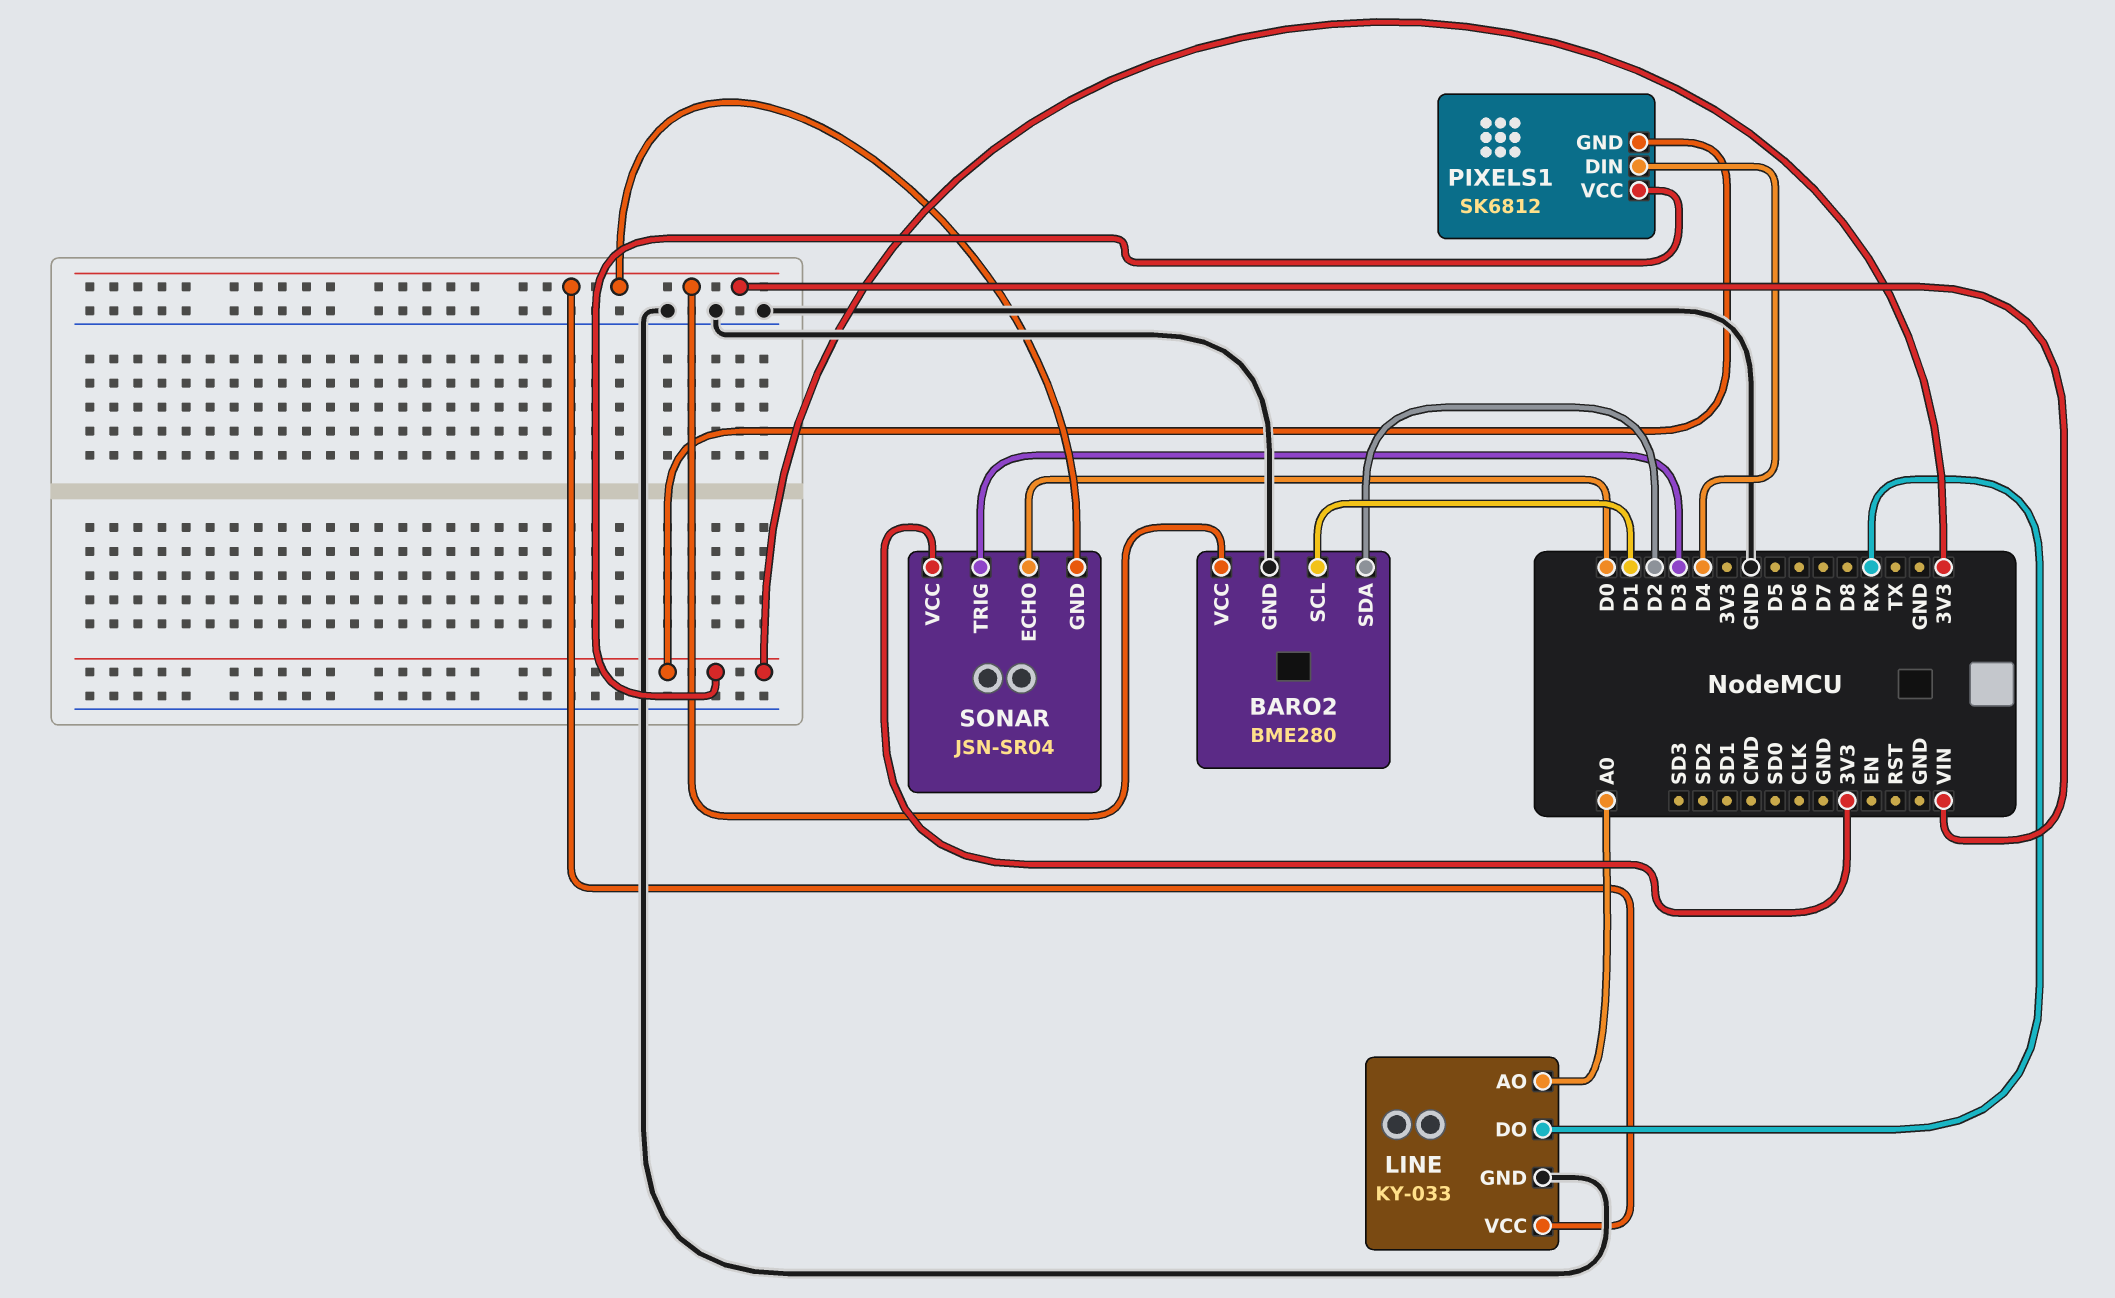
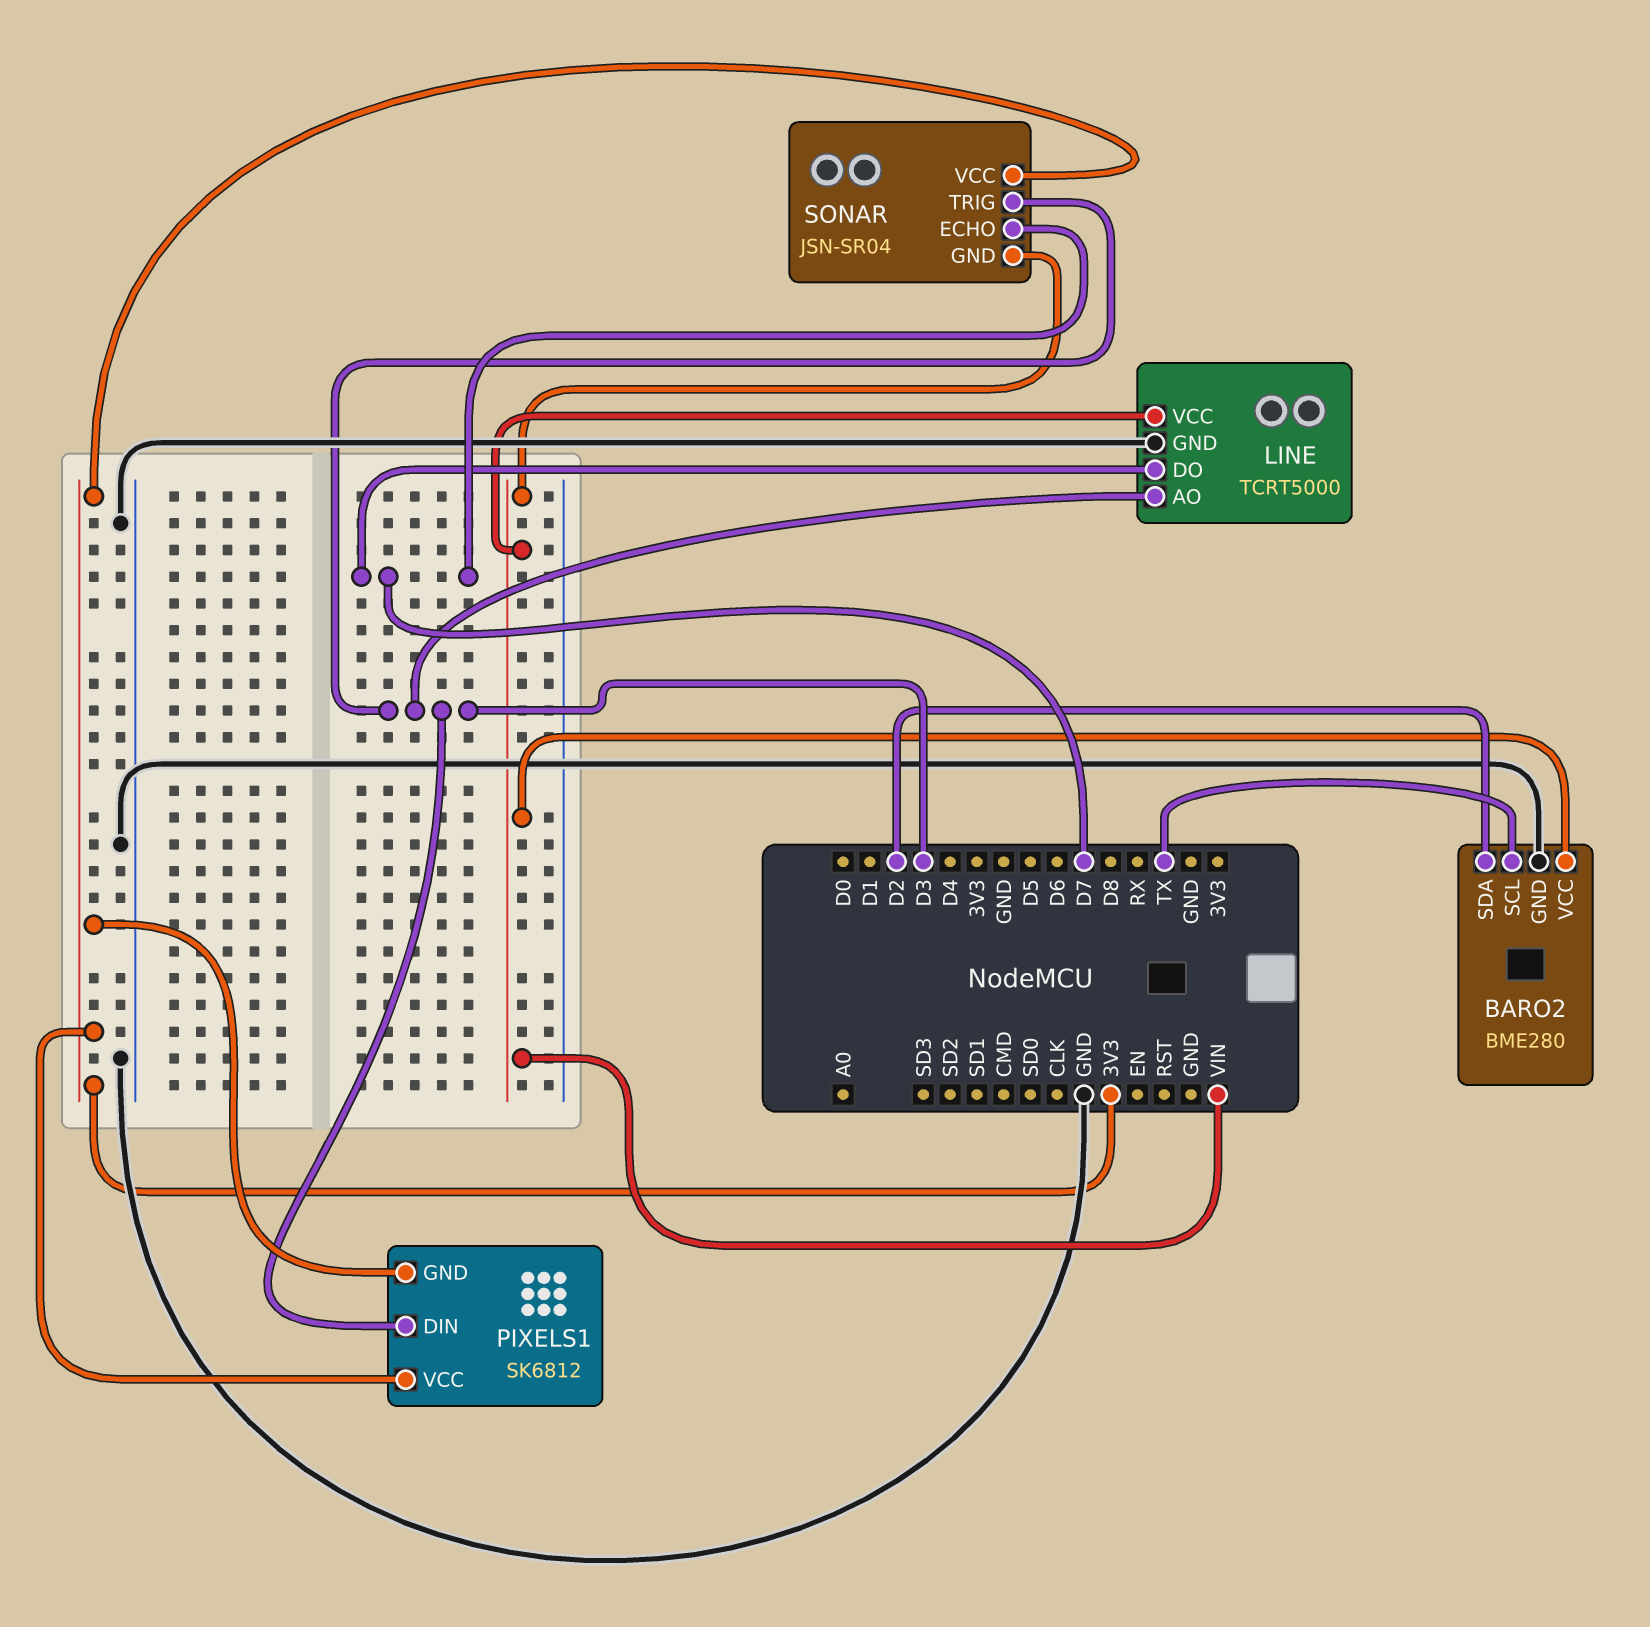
BARO2 pin SCL: D1 -> TX
LINE: KY-033 -> TCRT5000
LINE pin AO: A0 -> D3
LINE pin DO: RX -> D7
PIXELS1 pin DIN: D4 -> D3
SONAR pin ECHO: D0 -> D7

